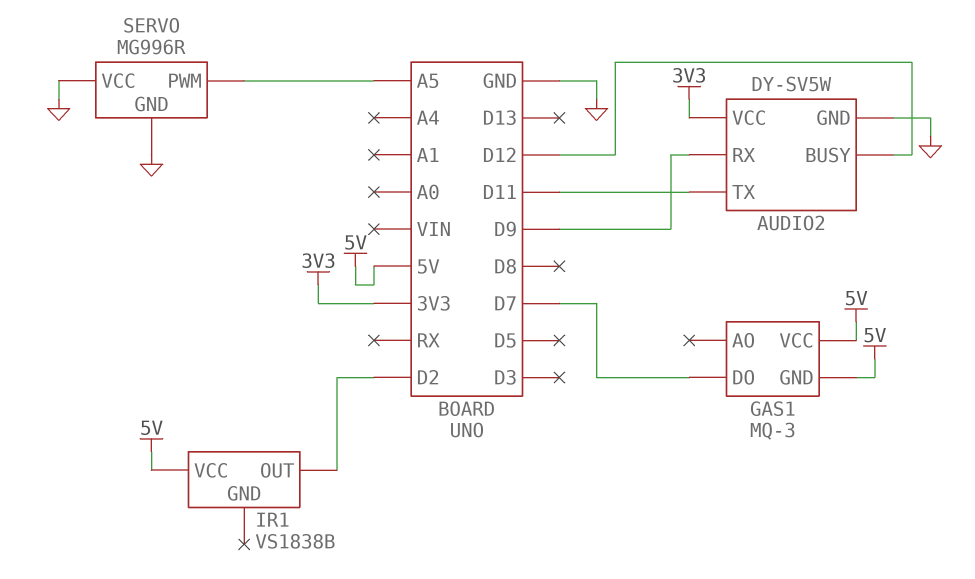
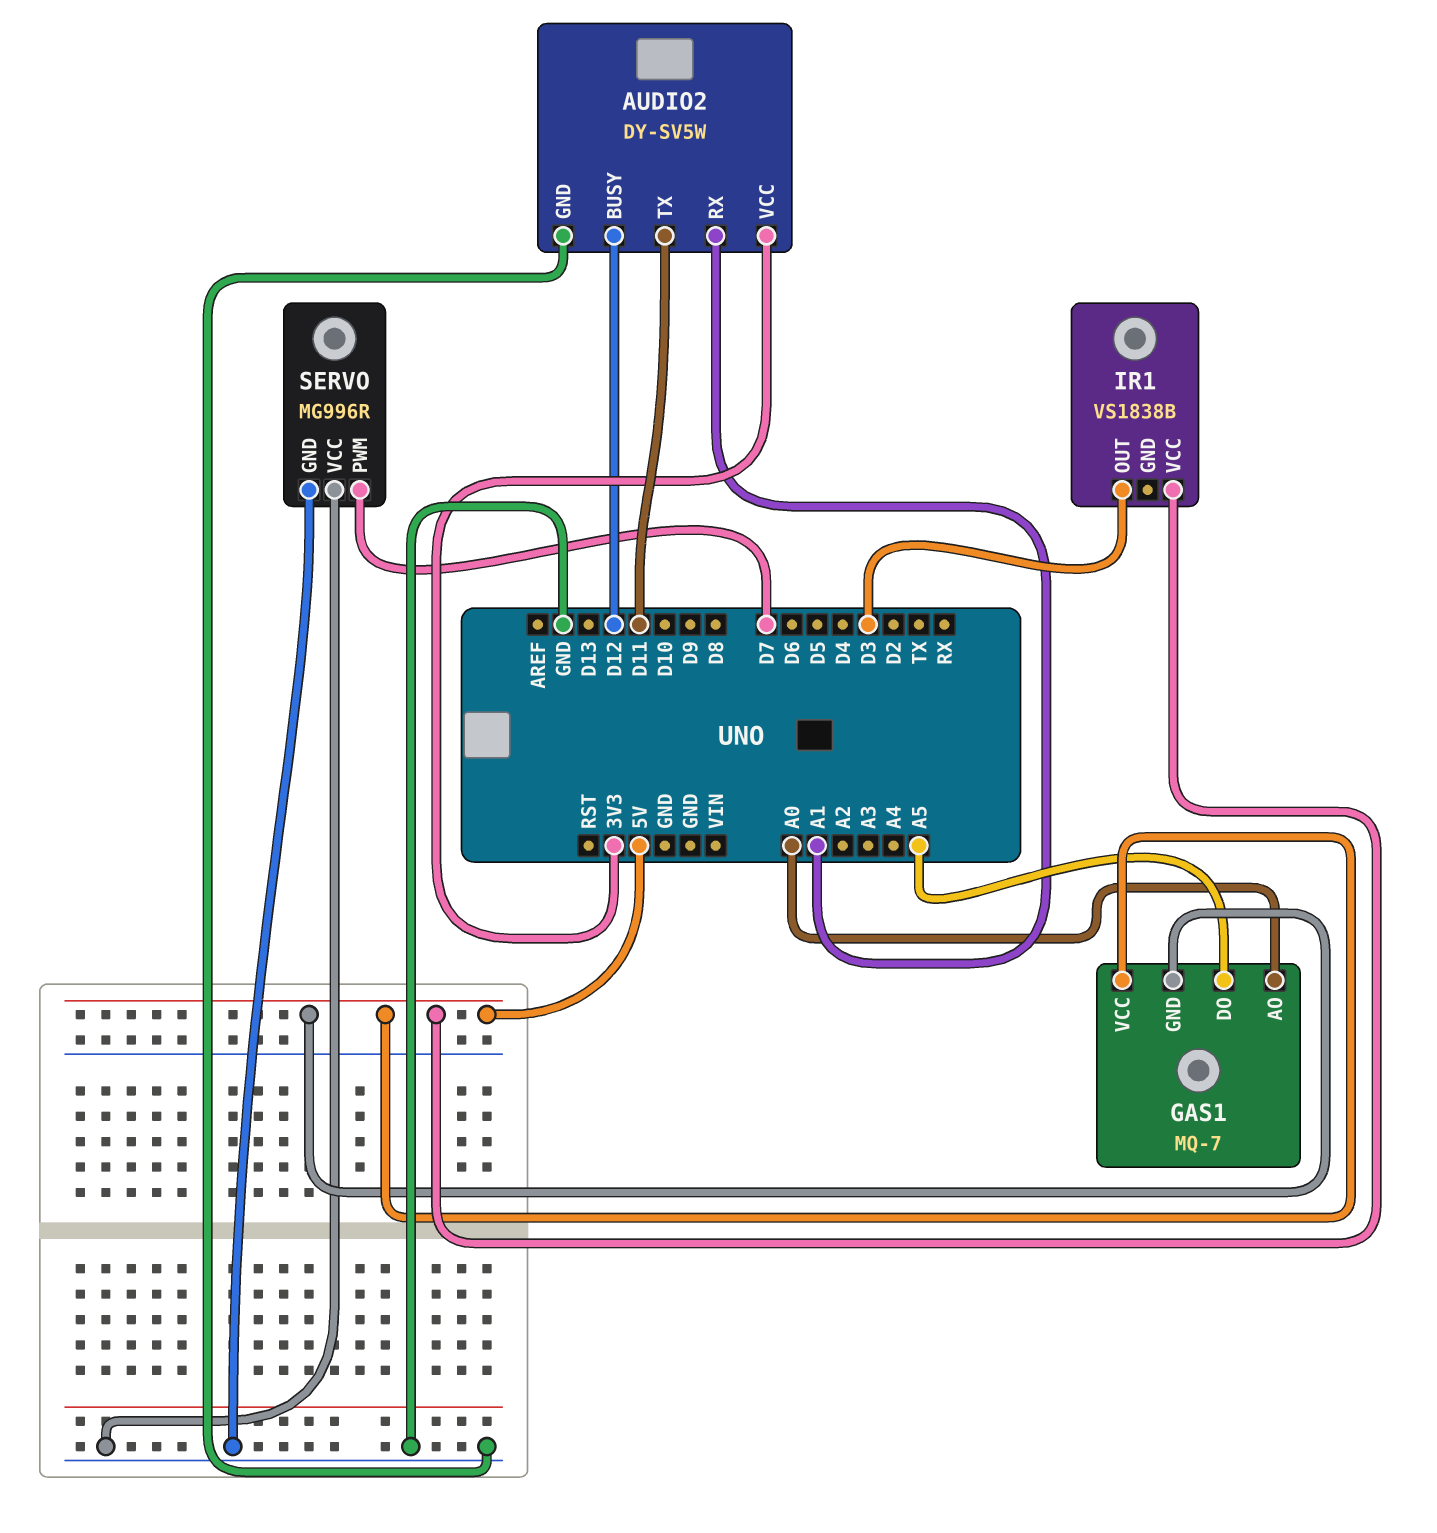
AUDIO2 pin RX: D9 -> A1
GAS1: MQ-3 -> MQ-7
GAS1 pin AO: none -> A0
GAS1 pin DO: D7 -> A5
IR1 pin OUT: D2 -> D3
SERVO pin PWM: A5 -> D7

